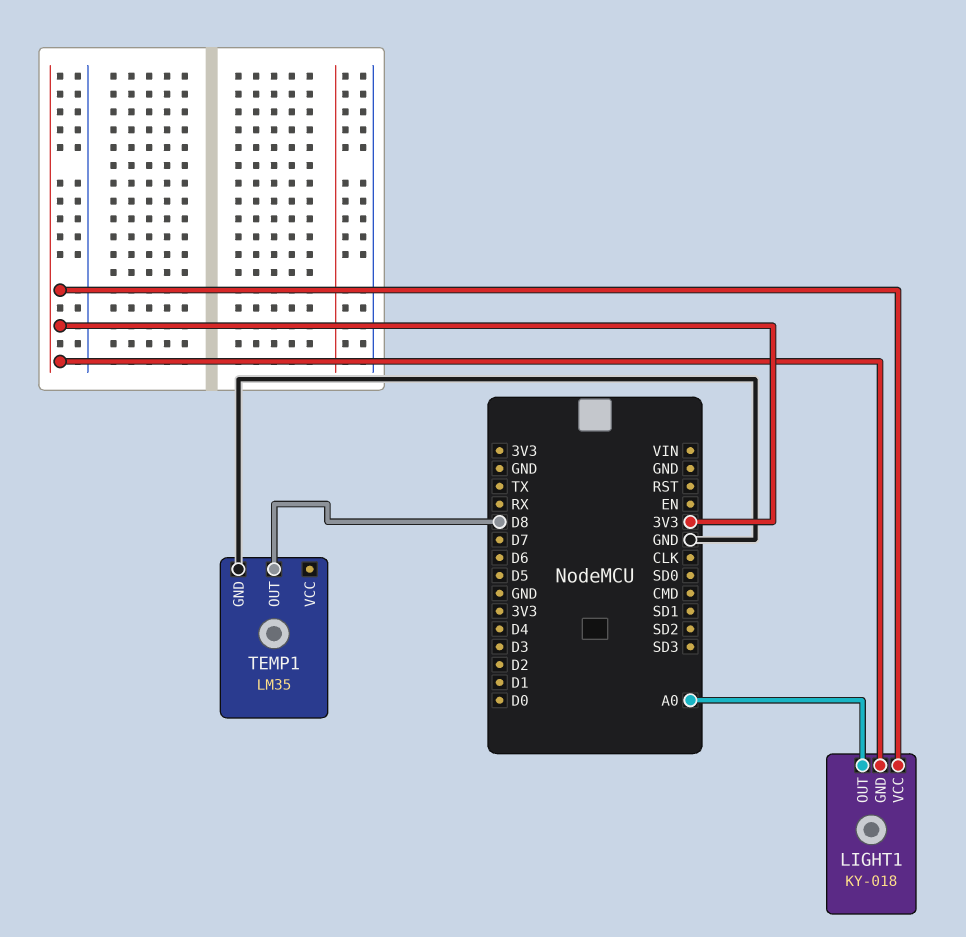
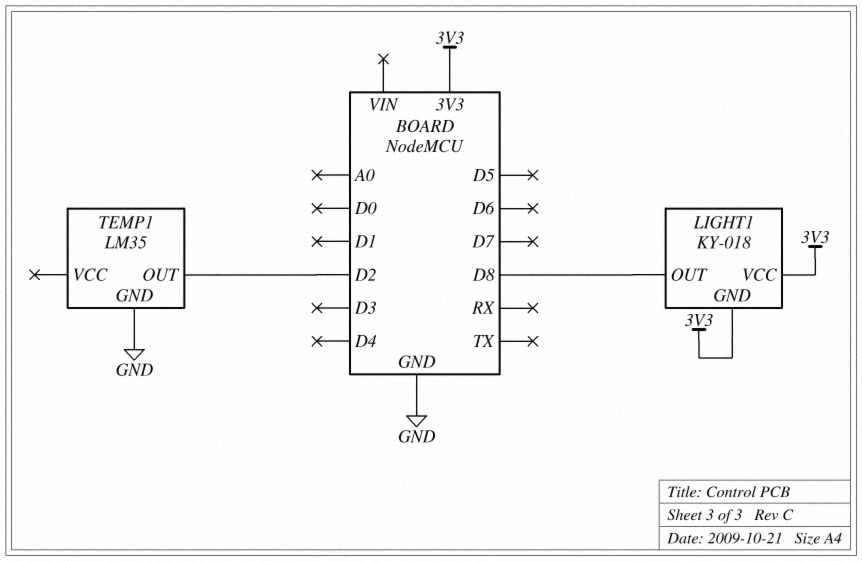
LIGHT1 pin OUT: A0 -> D8
TEMP1 pin OUT: D8 -> D2

